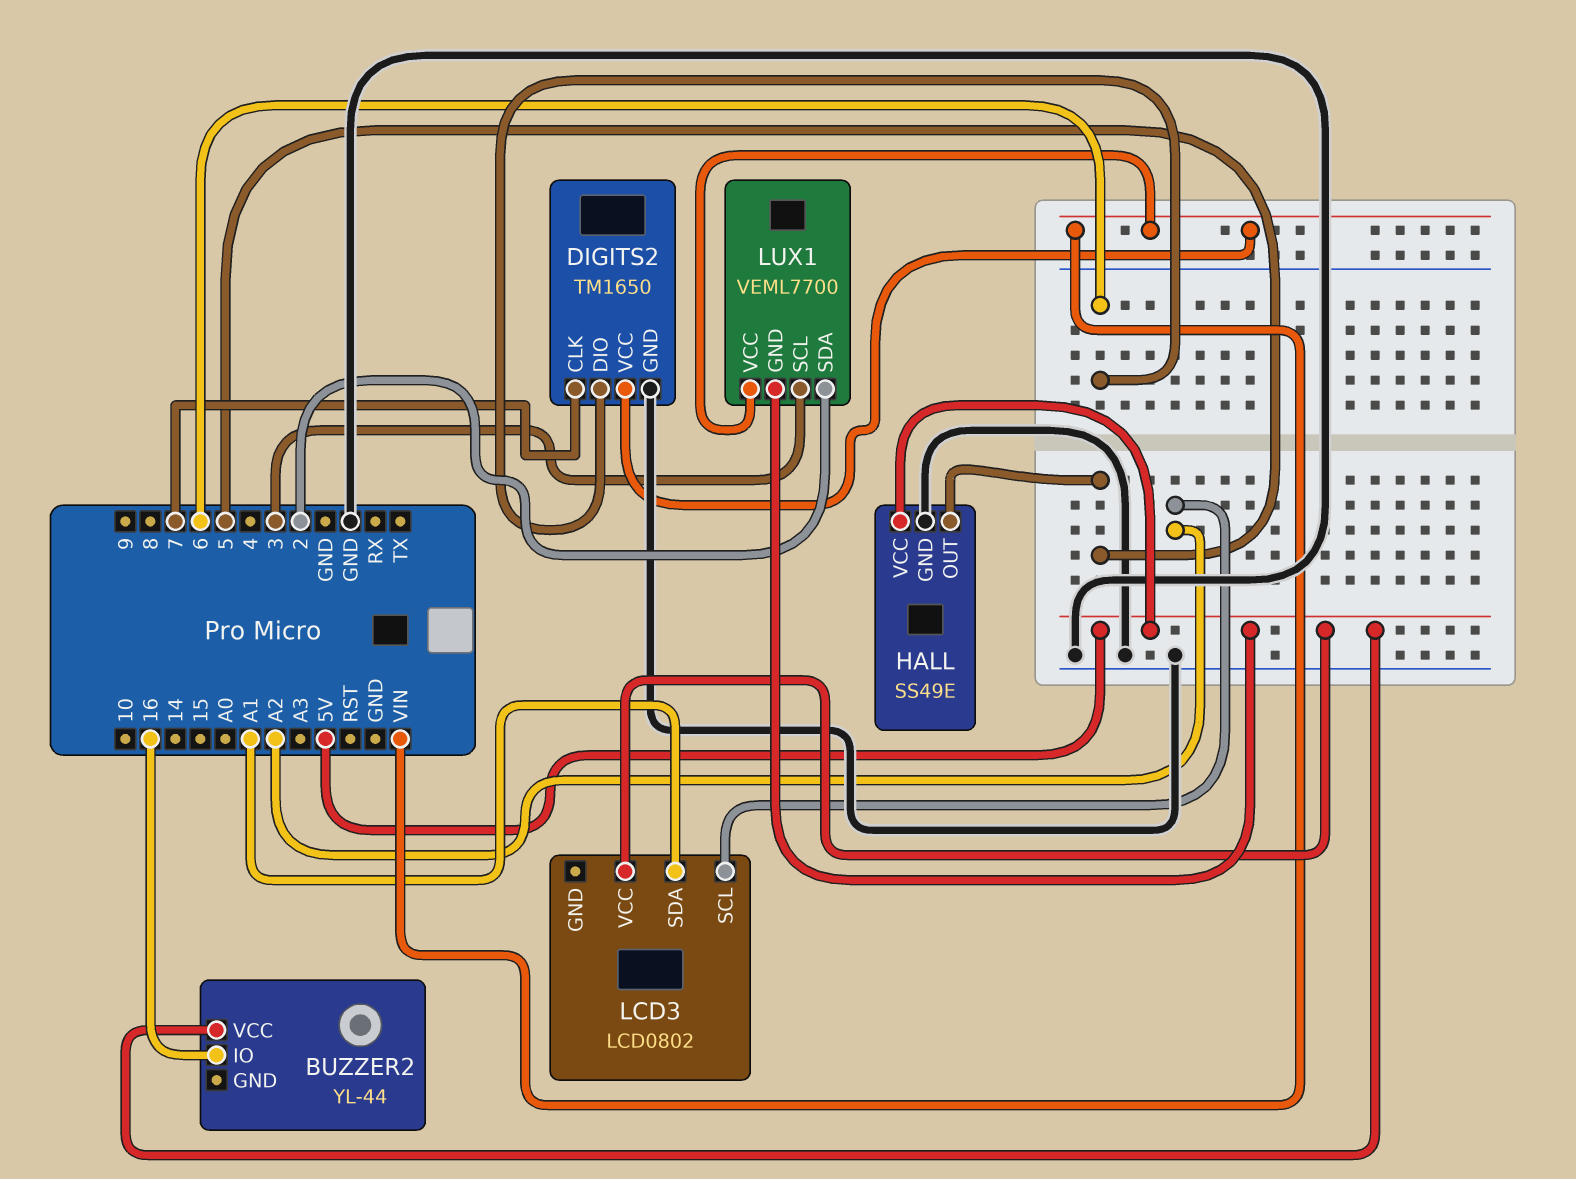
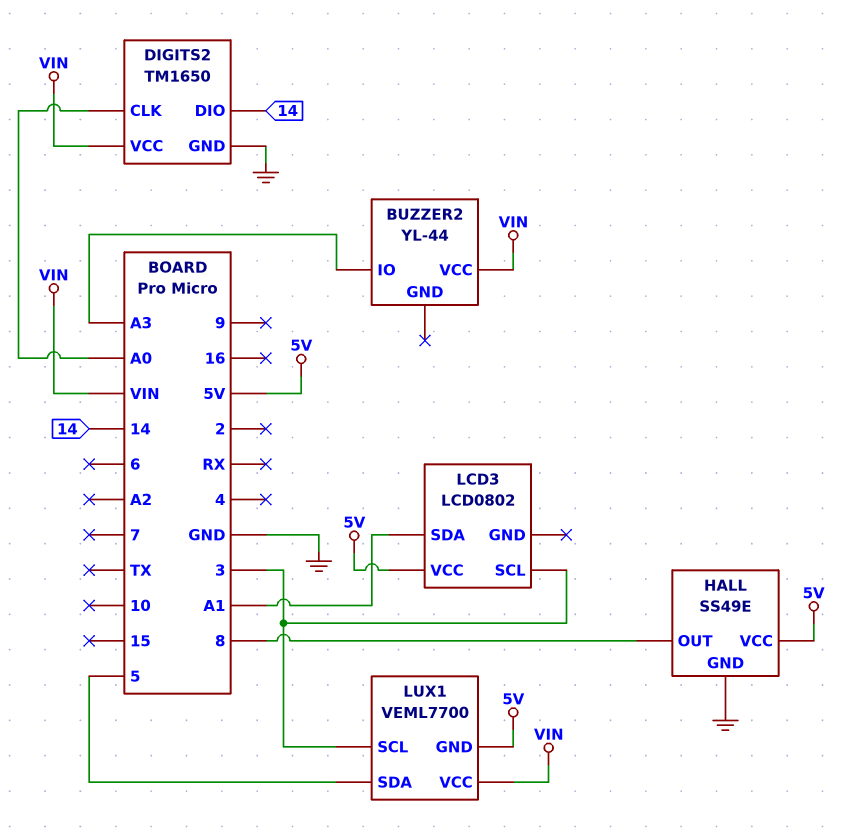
BUZZER2 pin IO: 16 -> A3
BUZZER2 pin VCC: 5V -> VIN
DIGITS2 pin CLK: 7 -> A0
DIGITS2 pin DIO: 6 -> 14
HALL pin OUT: 5 -> 8
LCD3 pin SCL: A2 -> 3
LUX1 pin SDA: 2 -> 5

